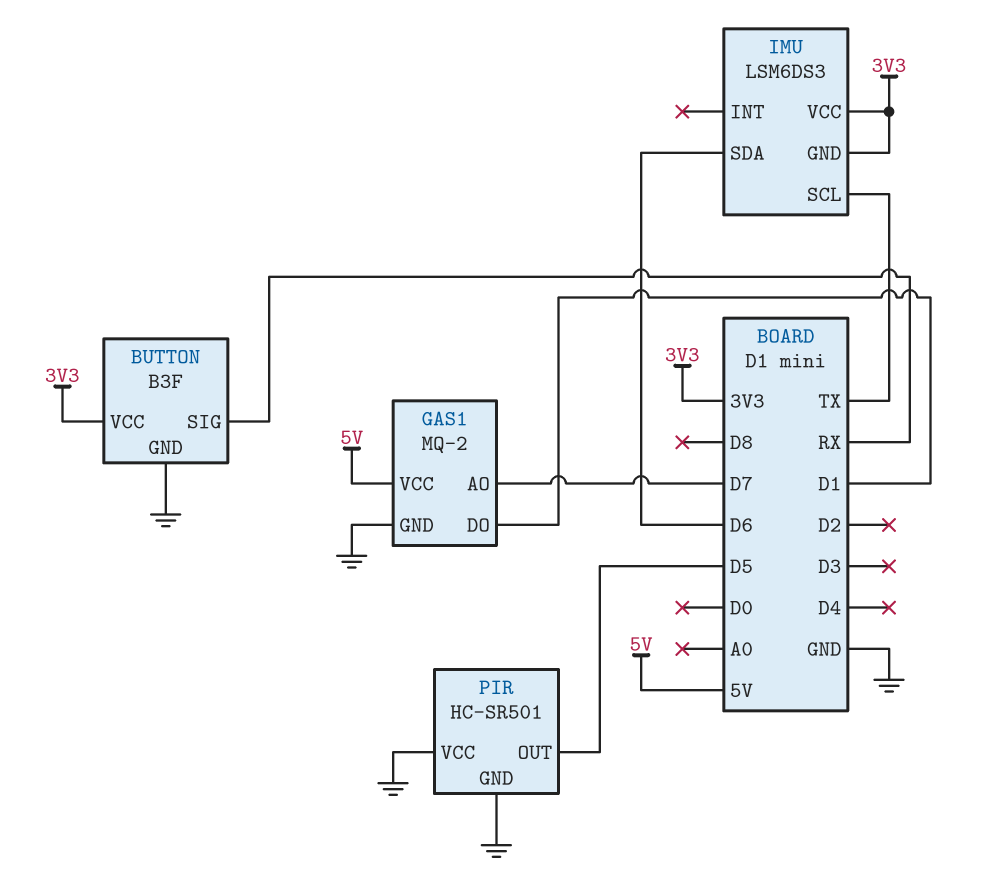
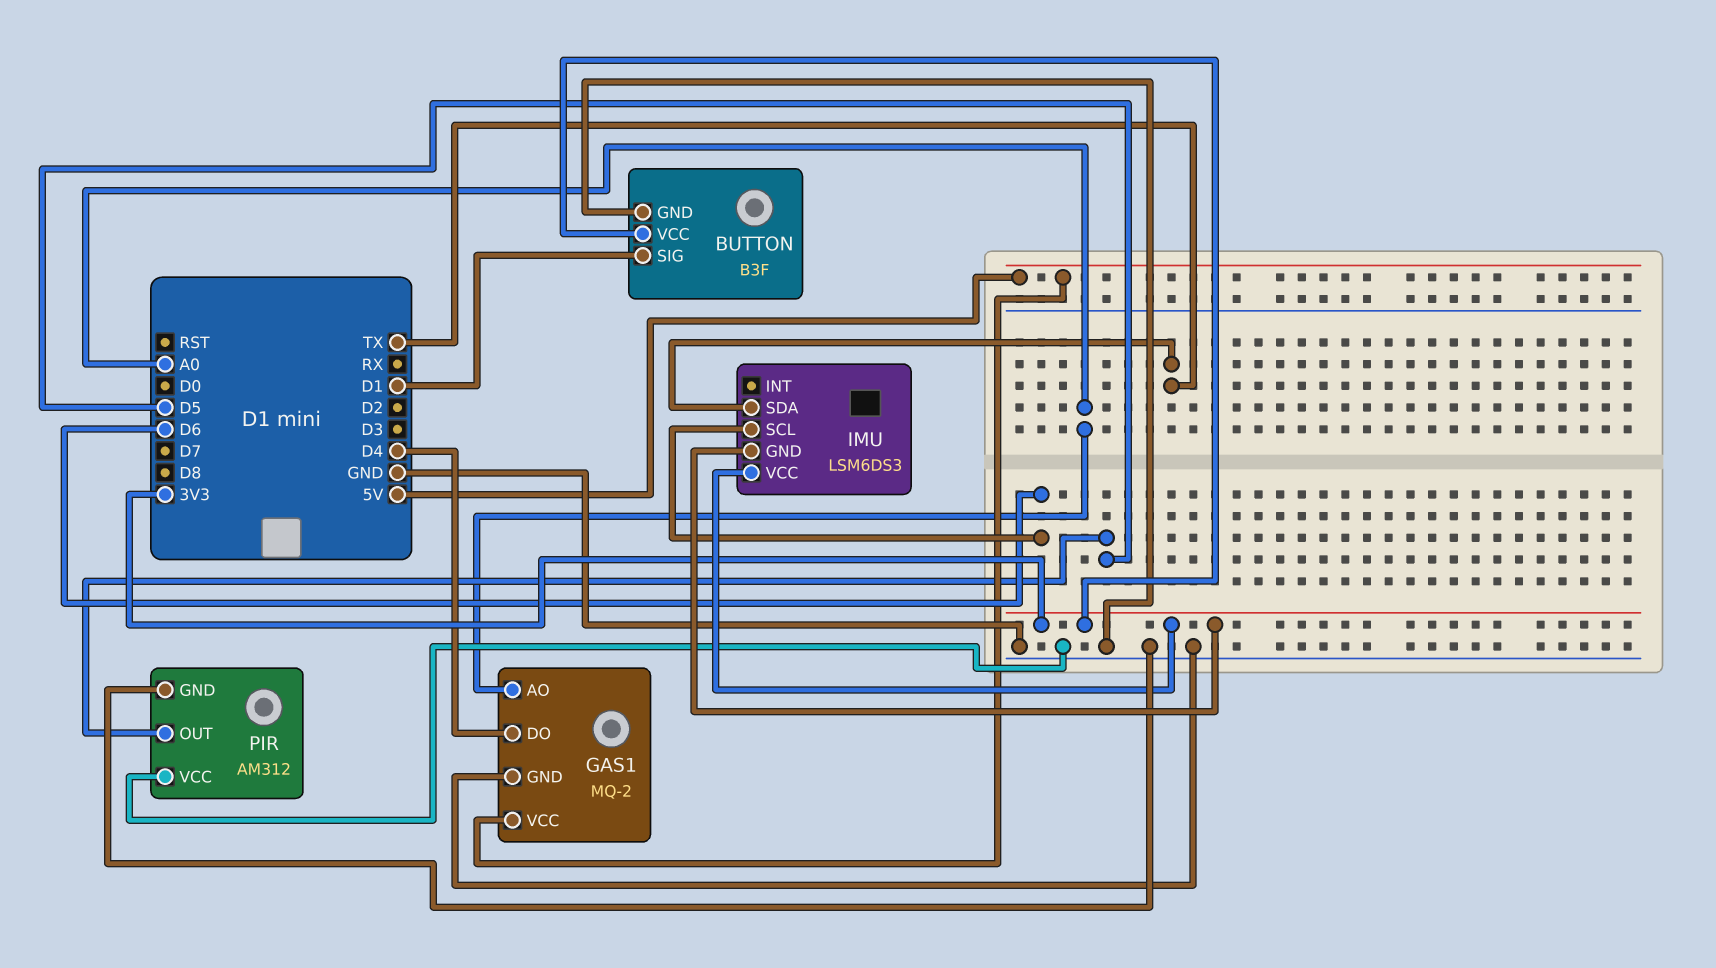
BUTTON pin SIG: RX -> D1
GAS1 pin AO: D7 -> A0
GAS1 pin DO: D1 -> D4
IMU pin SCL: TX -> D6
IMU pin SDA: D6 -> TX
PIR: HC-SR501 -> AM312

